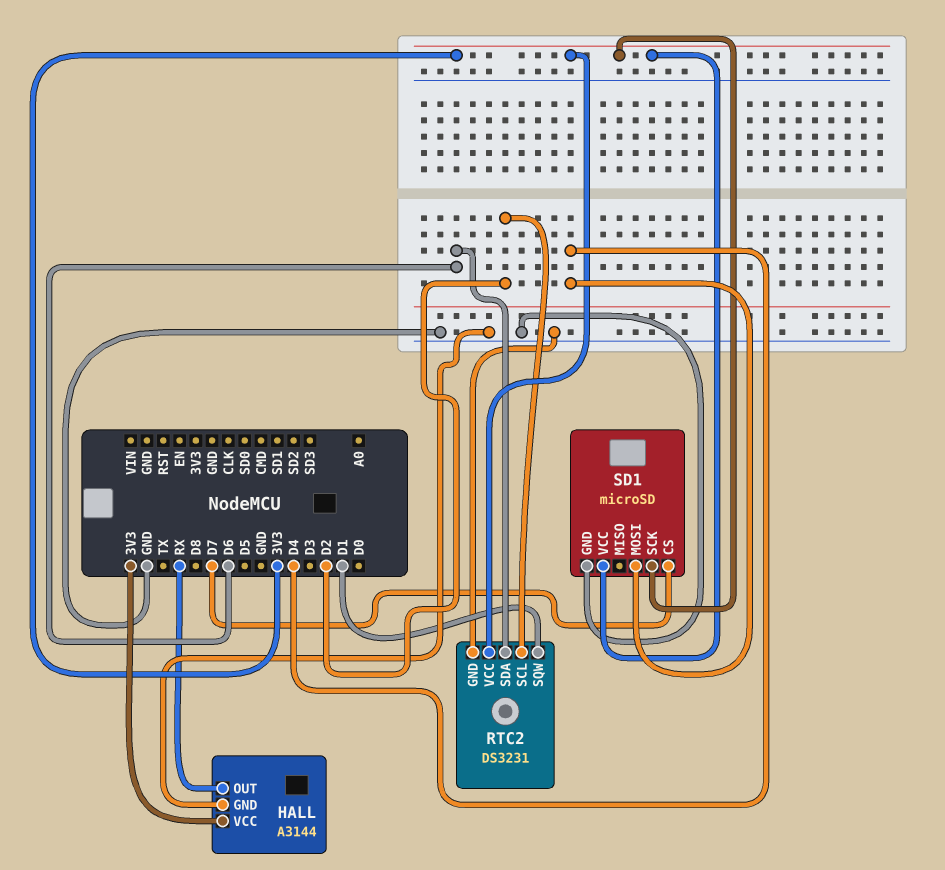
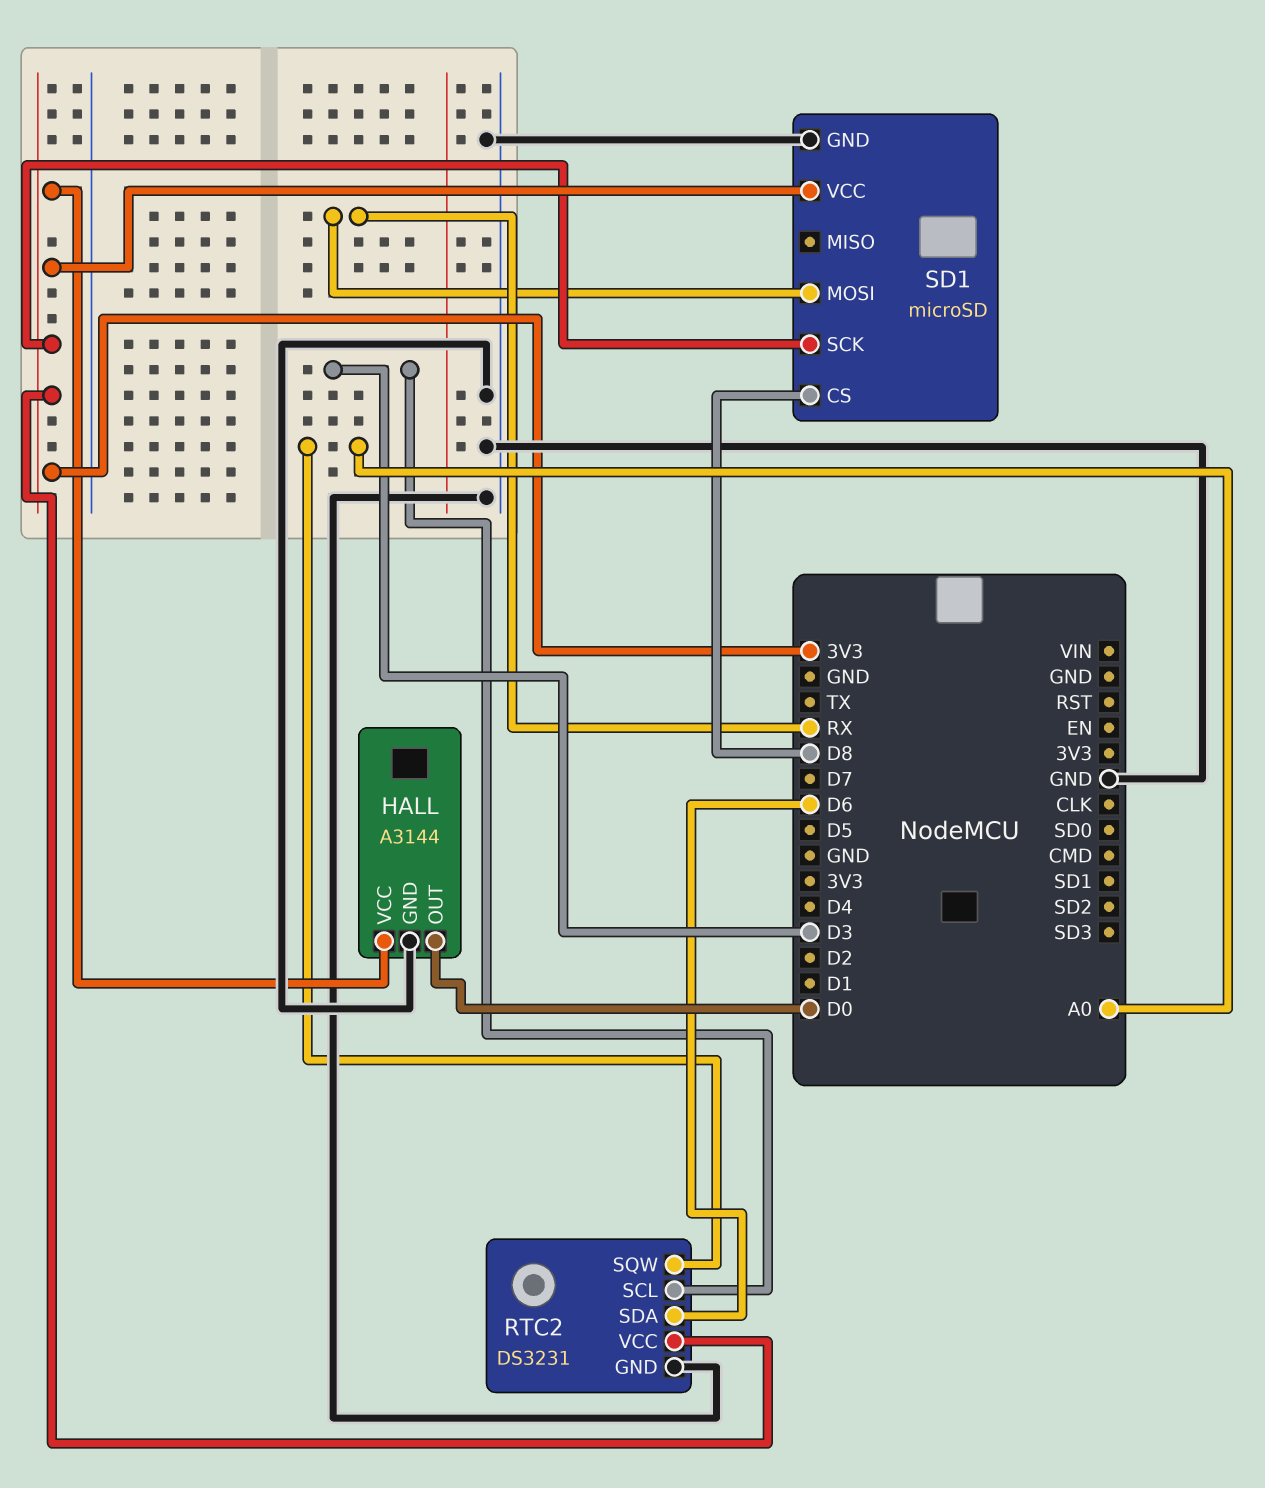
HALL pin OUT: RX -> D0
RTC2 pin SCL: D2 -> D3
RTC2 pin SQW: D1 -> A0
SD1 pin CS: D7 -> D8
SD1 pin MOSI: D4 -> RX

